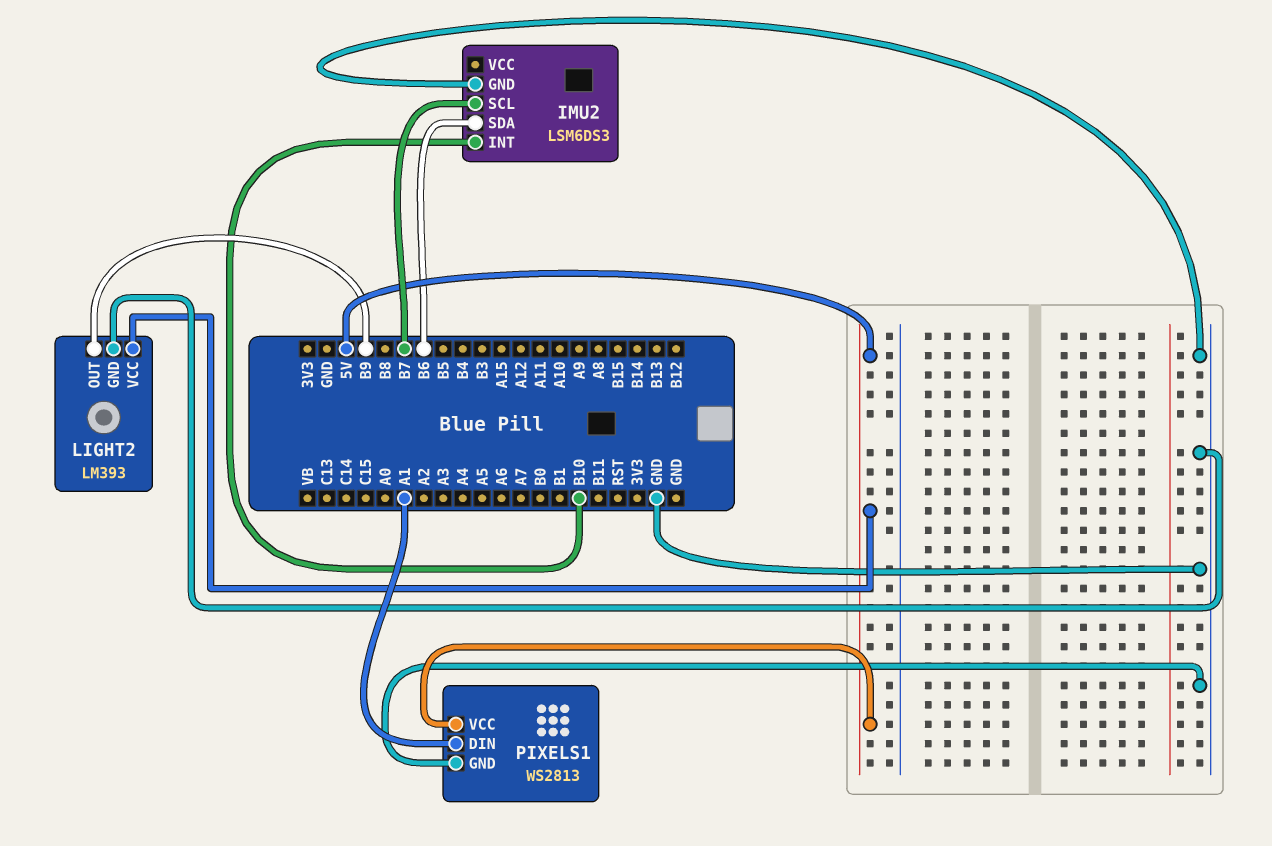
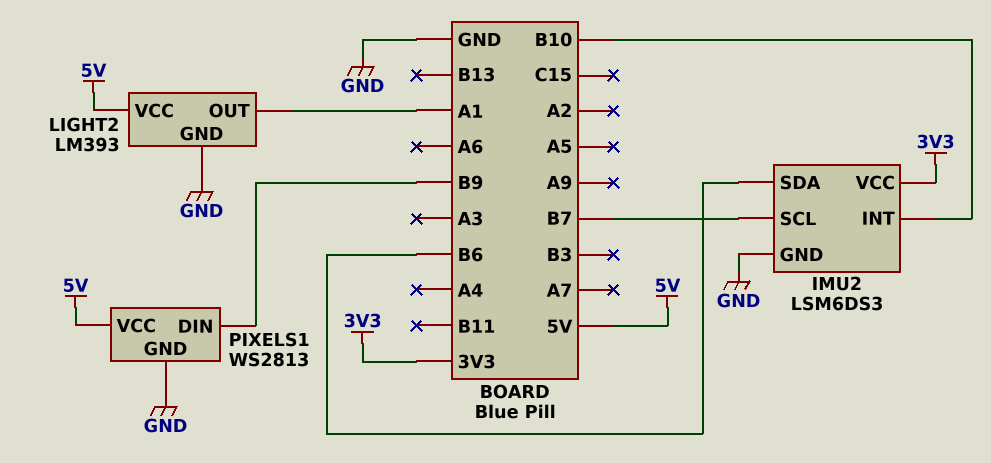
IMU2 pin VCC: none -> 3V3
LIGHT2 pin OUT: B9 -> A1
PIXELS1 pin DIN: A1 -> B9

